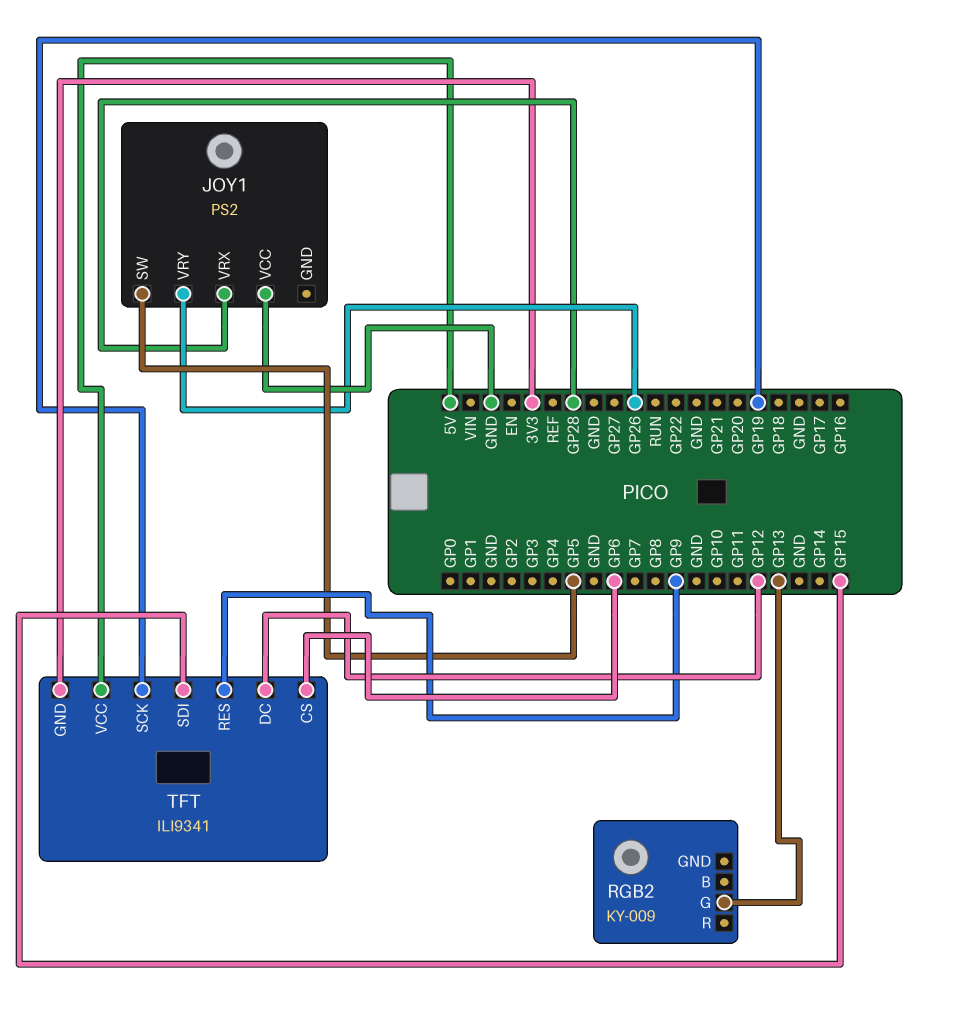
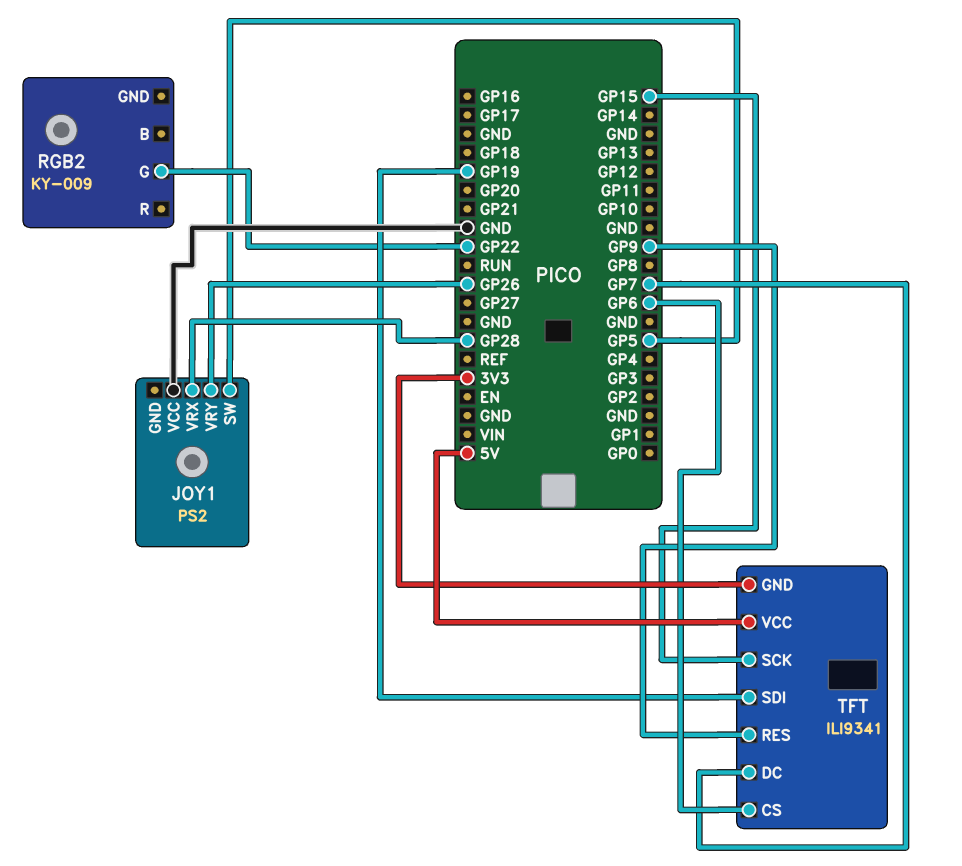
RGB2 pin G: GP13 -> GP22
TFT pin DC: GP12 -> GP7
TFT pin SCK: GP19 -> GP15
TFT pin SDI: GP15 -> GP19

